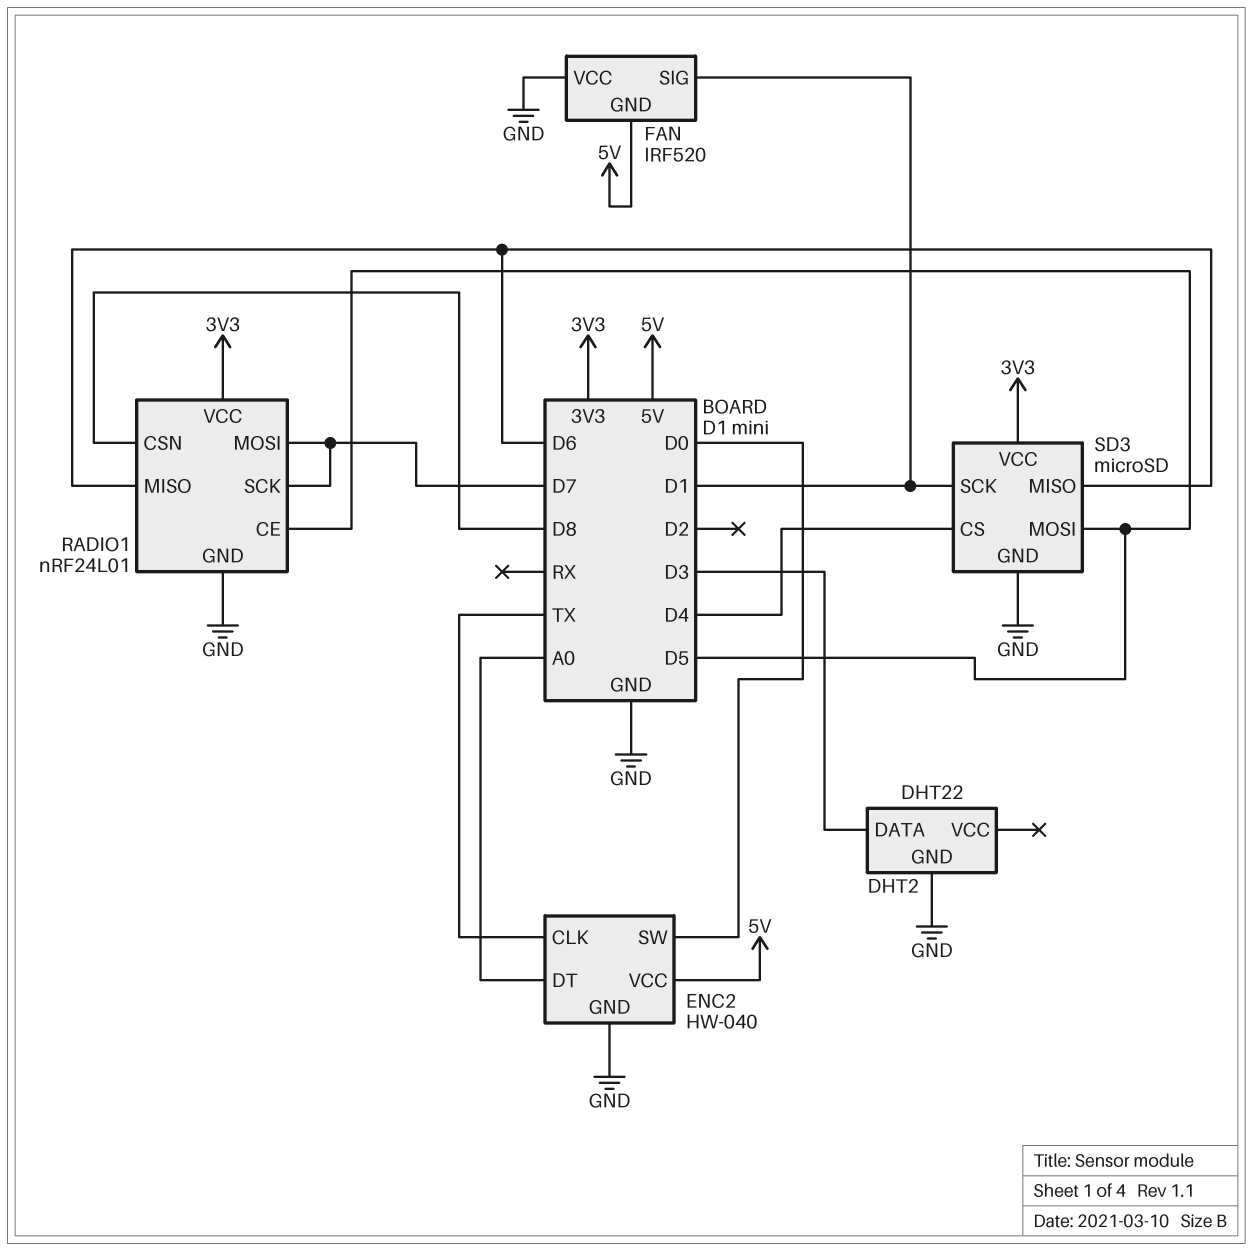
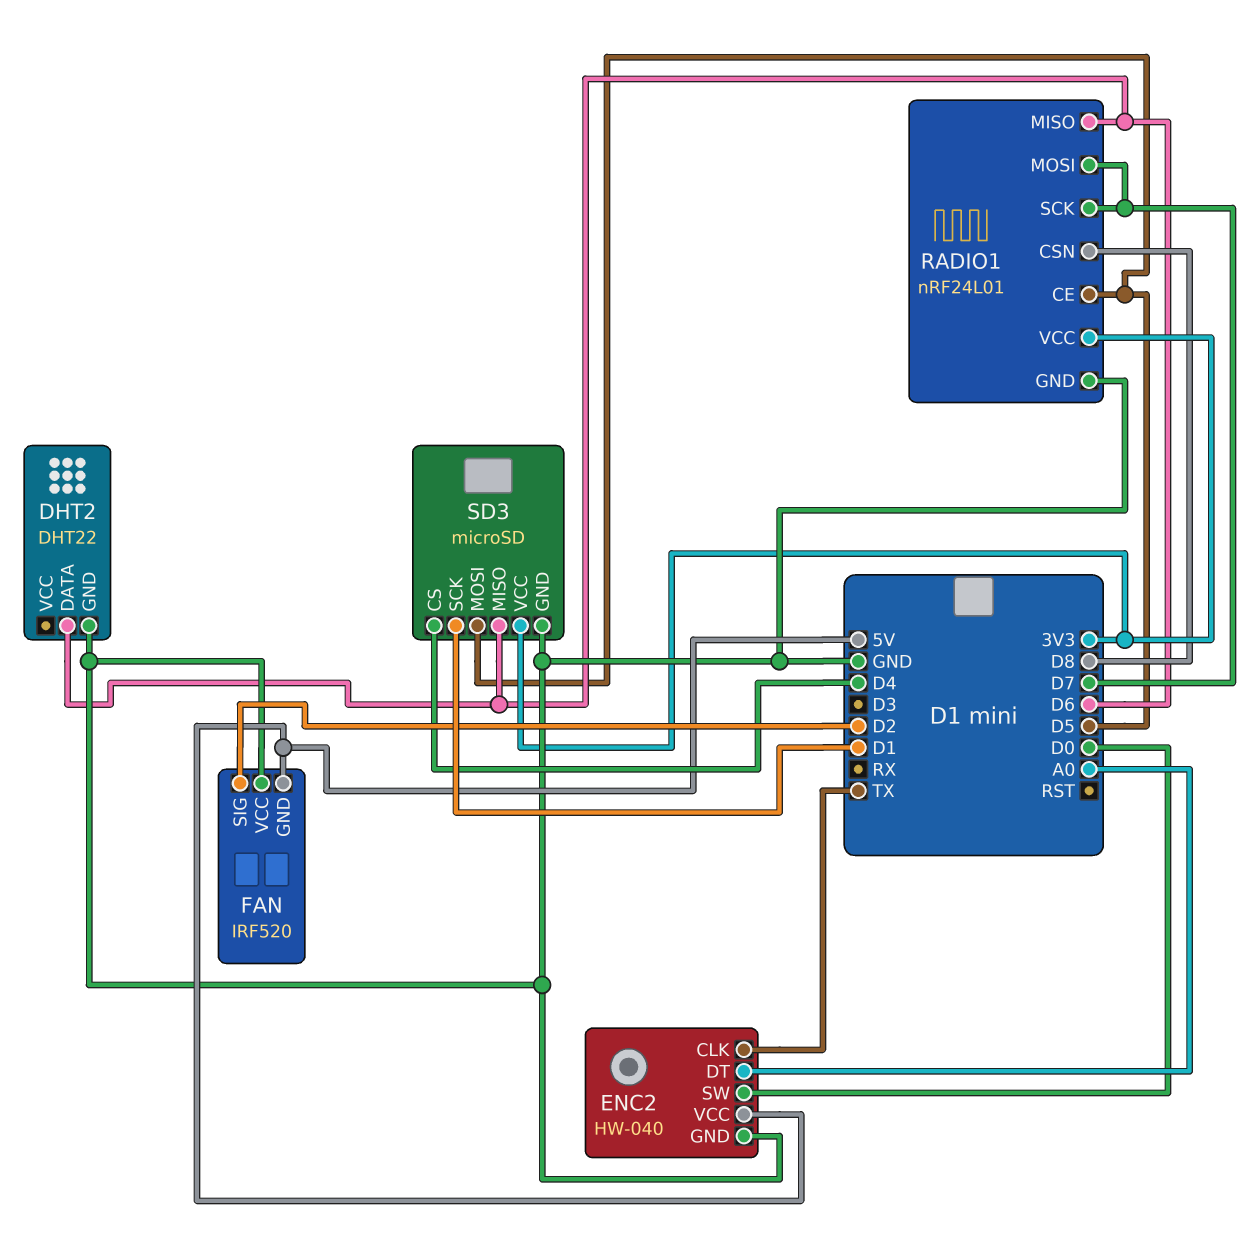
DHT2 pin DATA: D3 -> D6
FAN pin SIG: D1 -> D2

